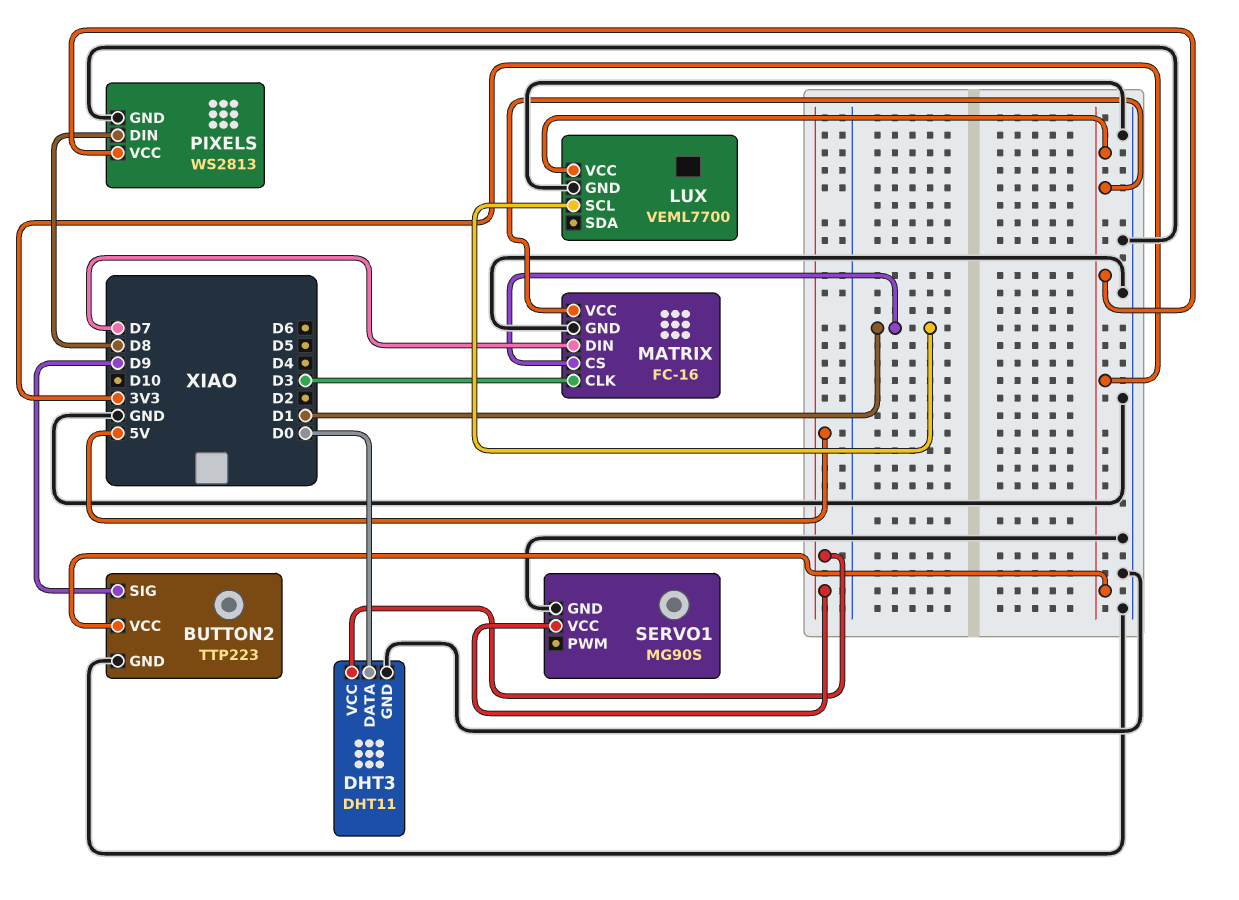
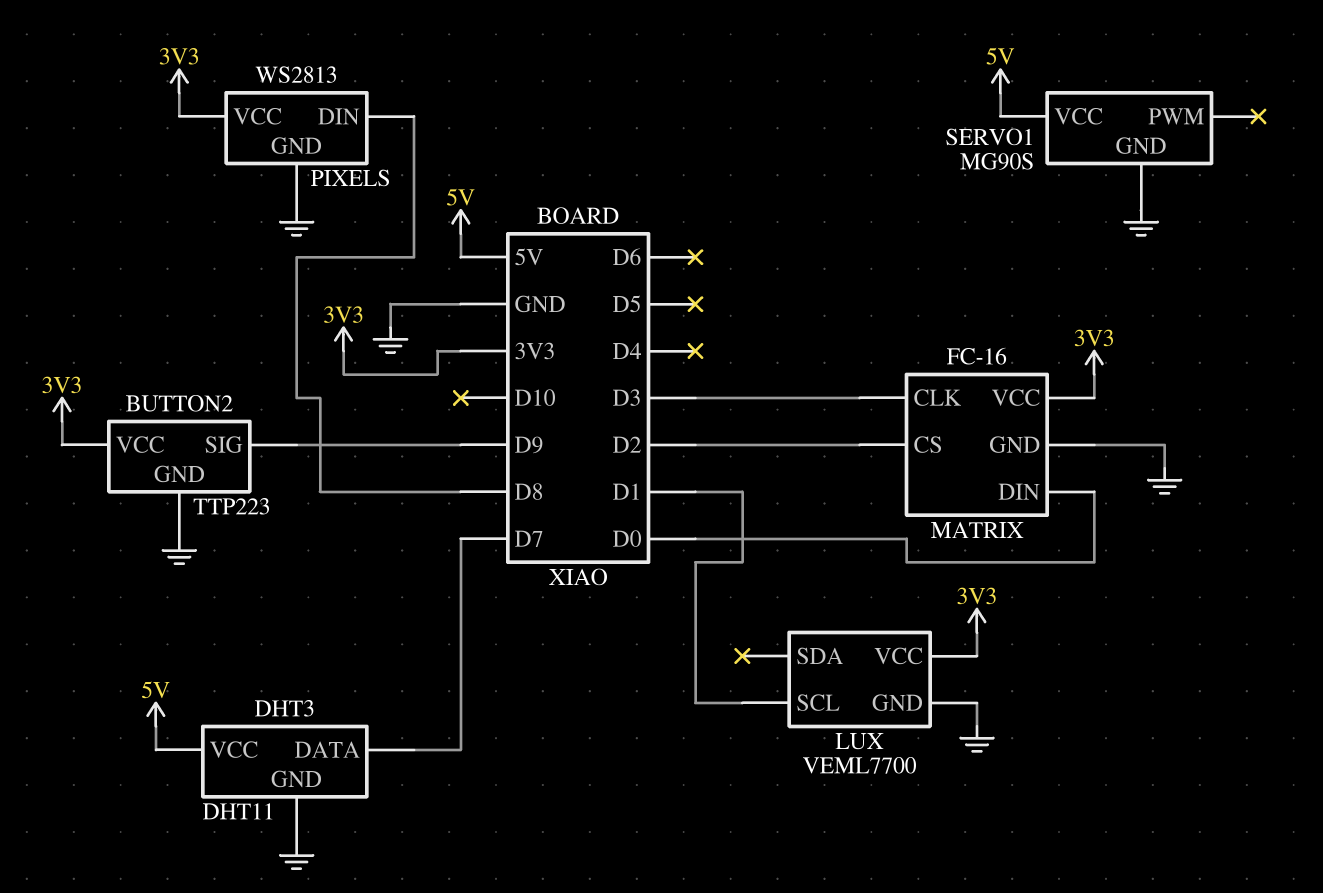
DHT3 pin DATA: D0 -> D7
MATRIX pin CS: D1 -> D2
MATRIX pin DIN: D7 -> D0

